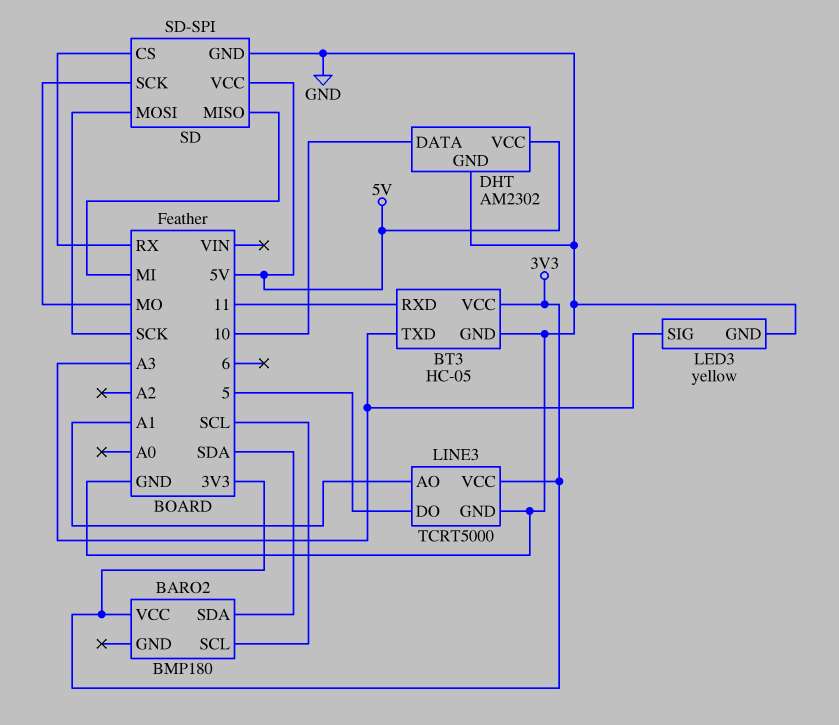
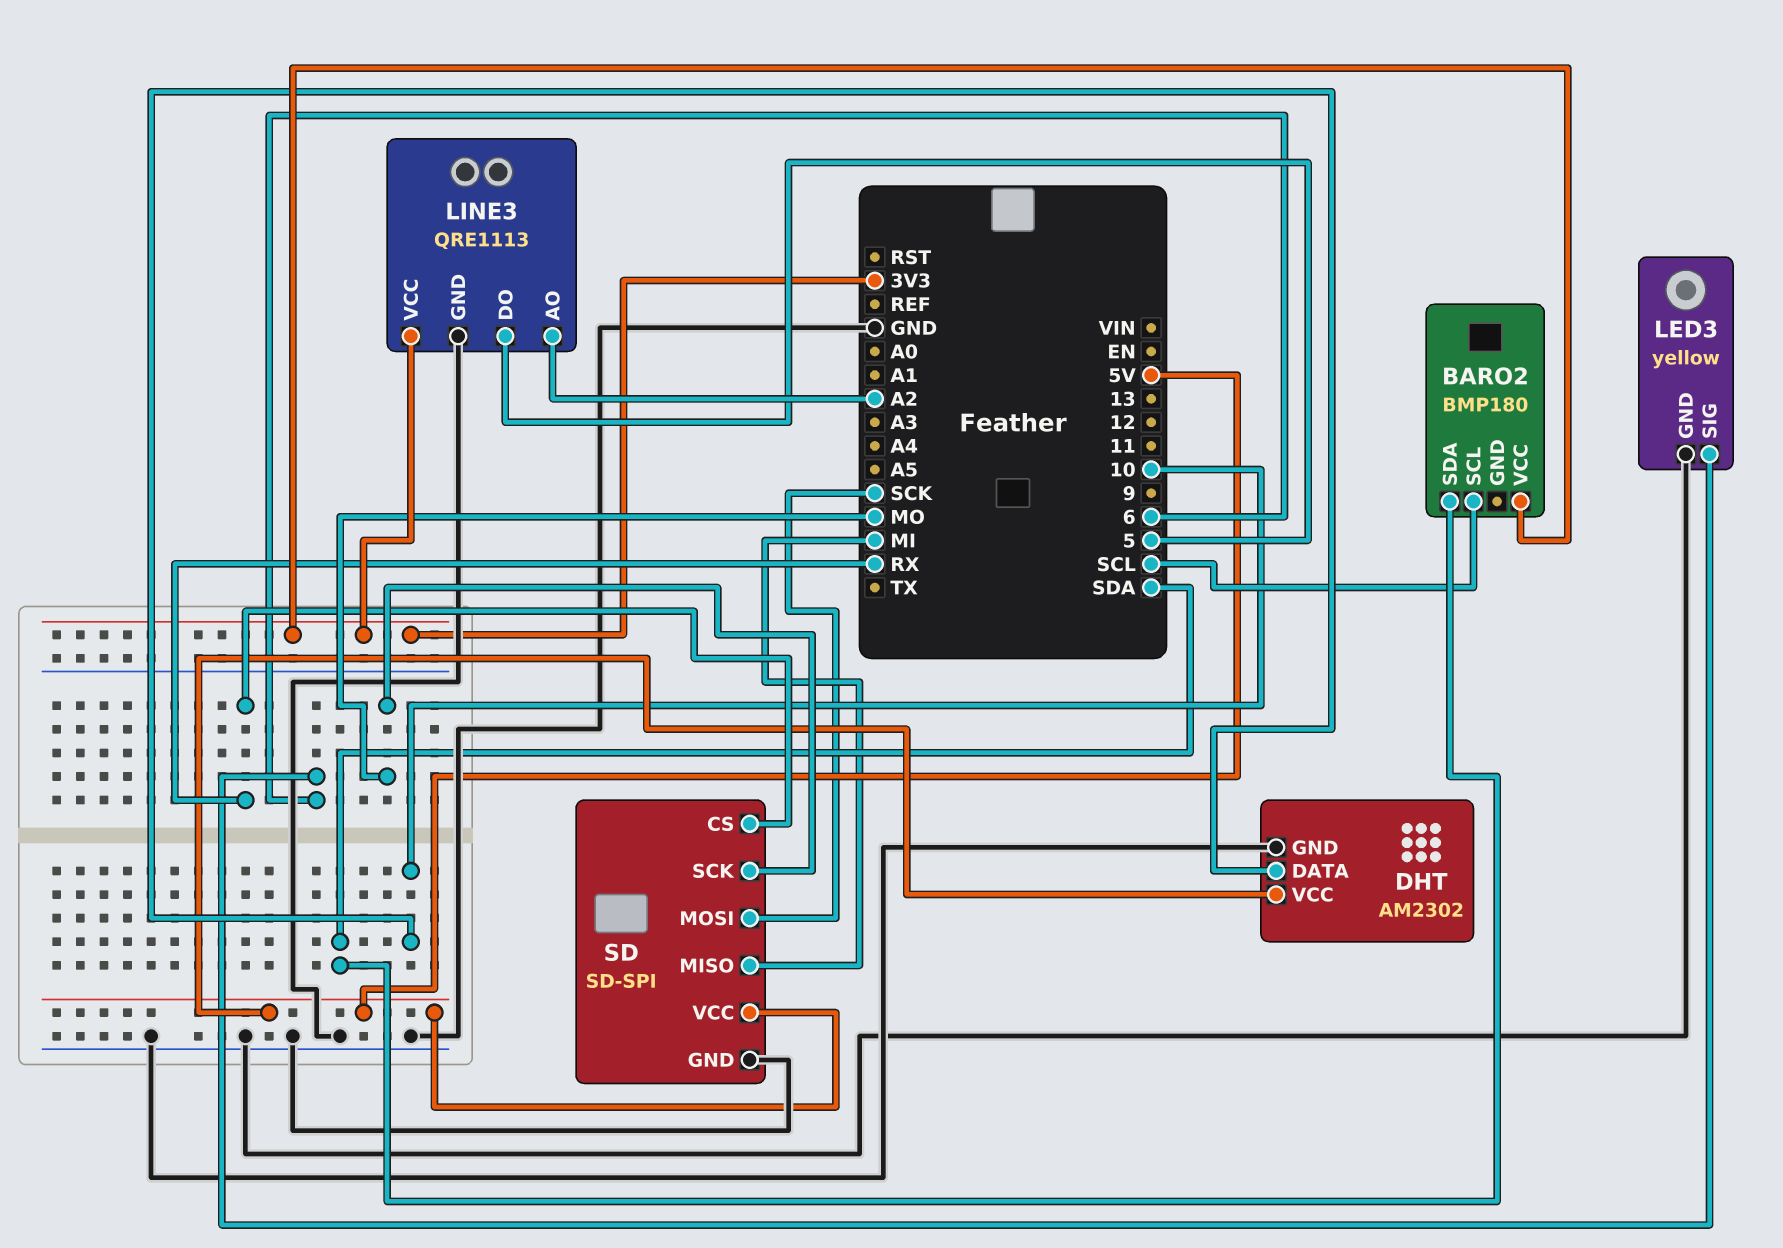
BT3: HC-05 -> none
BT3 pin GND: GND -> none
BT3 pin RXD: 11 -> none
BT3 pin TXD: A3 -> none
BT3 pin VCC: 3V3 -> none
LED3 pin SIG: A3 -> 6
LINE3: TCRT5000 -> QRE1113
LINE3 pin AO: A1 -> A2

